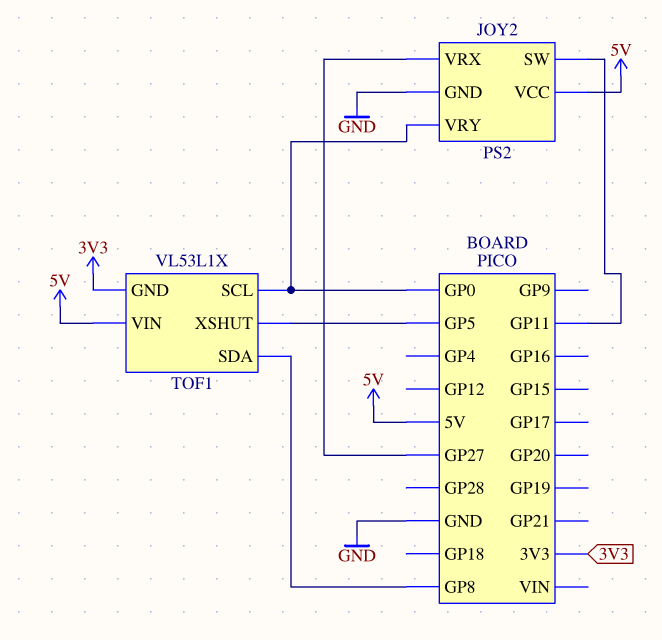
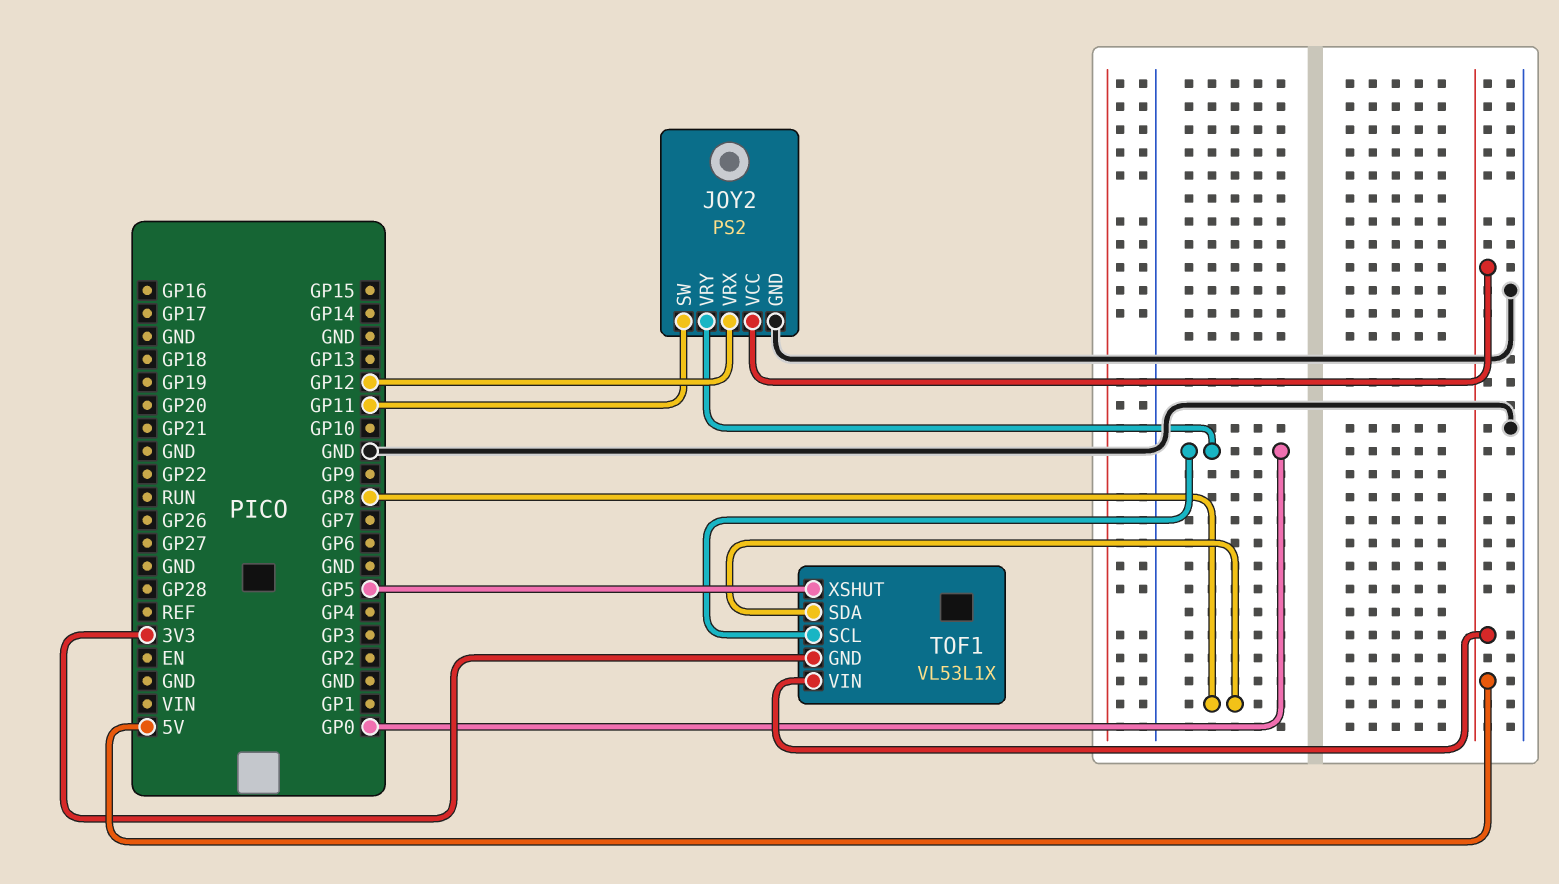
JOY2 pin VRX: GP27 -> GP12

